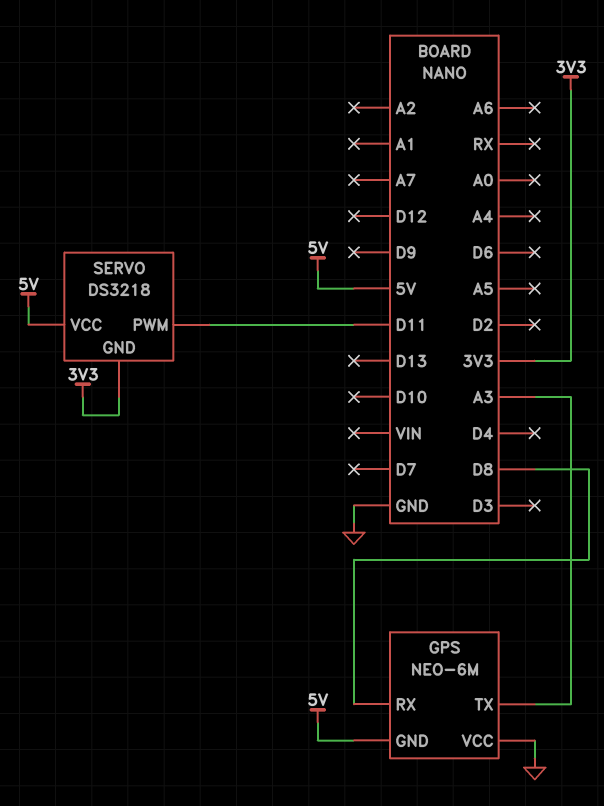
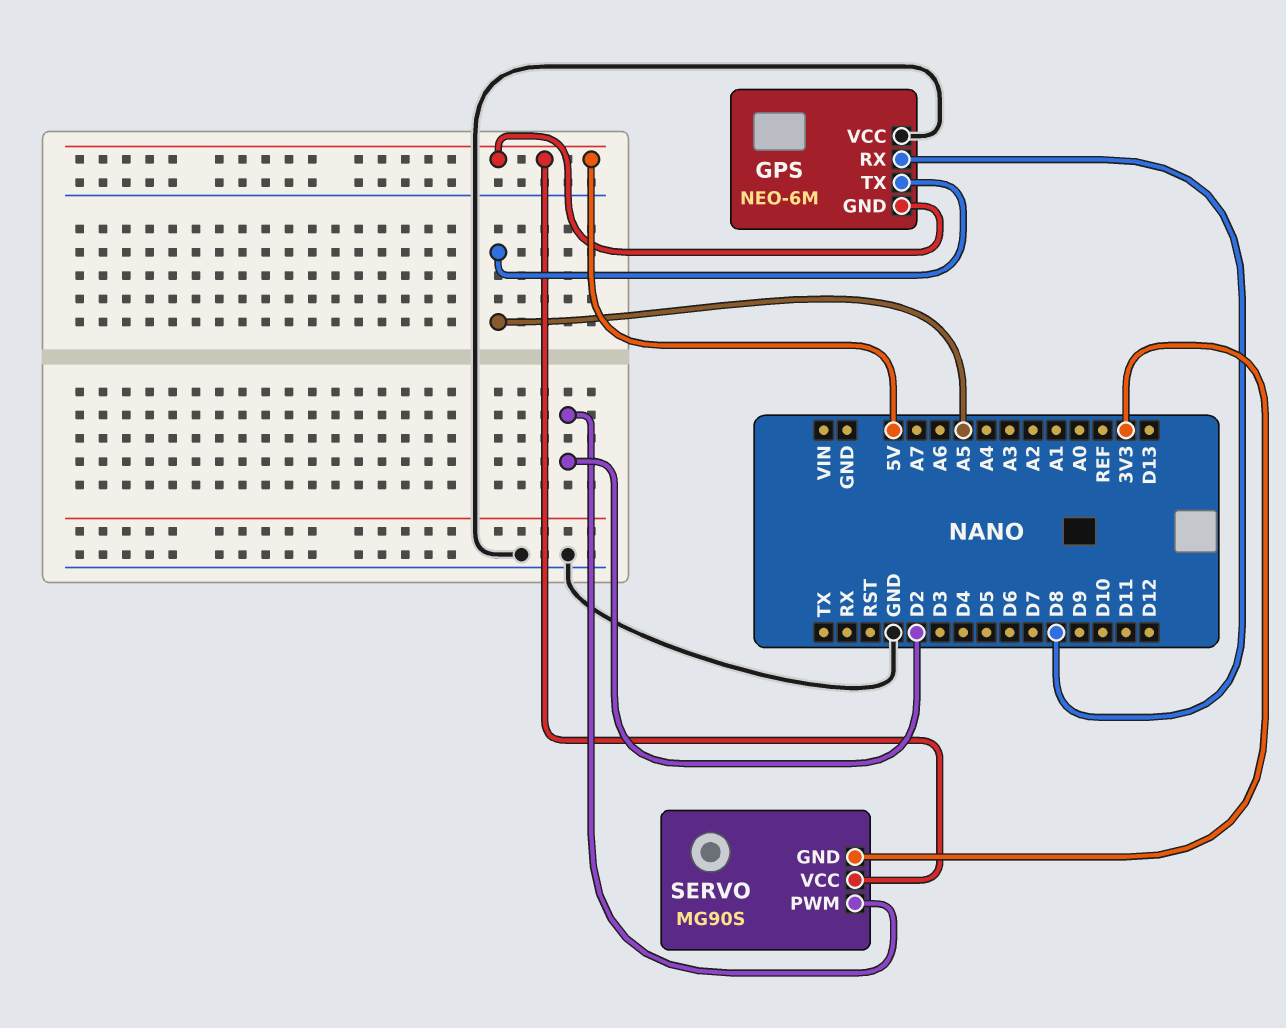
GPS pin TX: A3 -> A5
SERVO: DS3218 -> MG90S
SERVO pin PWM: D11 -> D2

